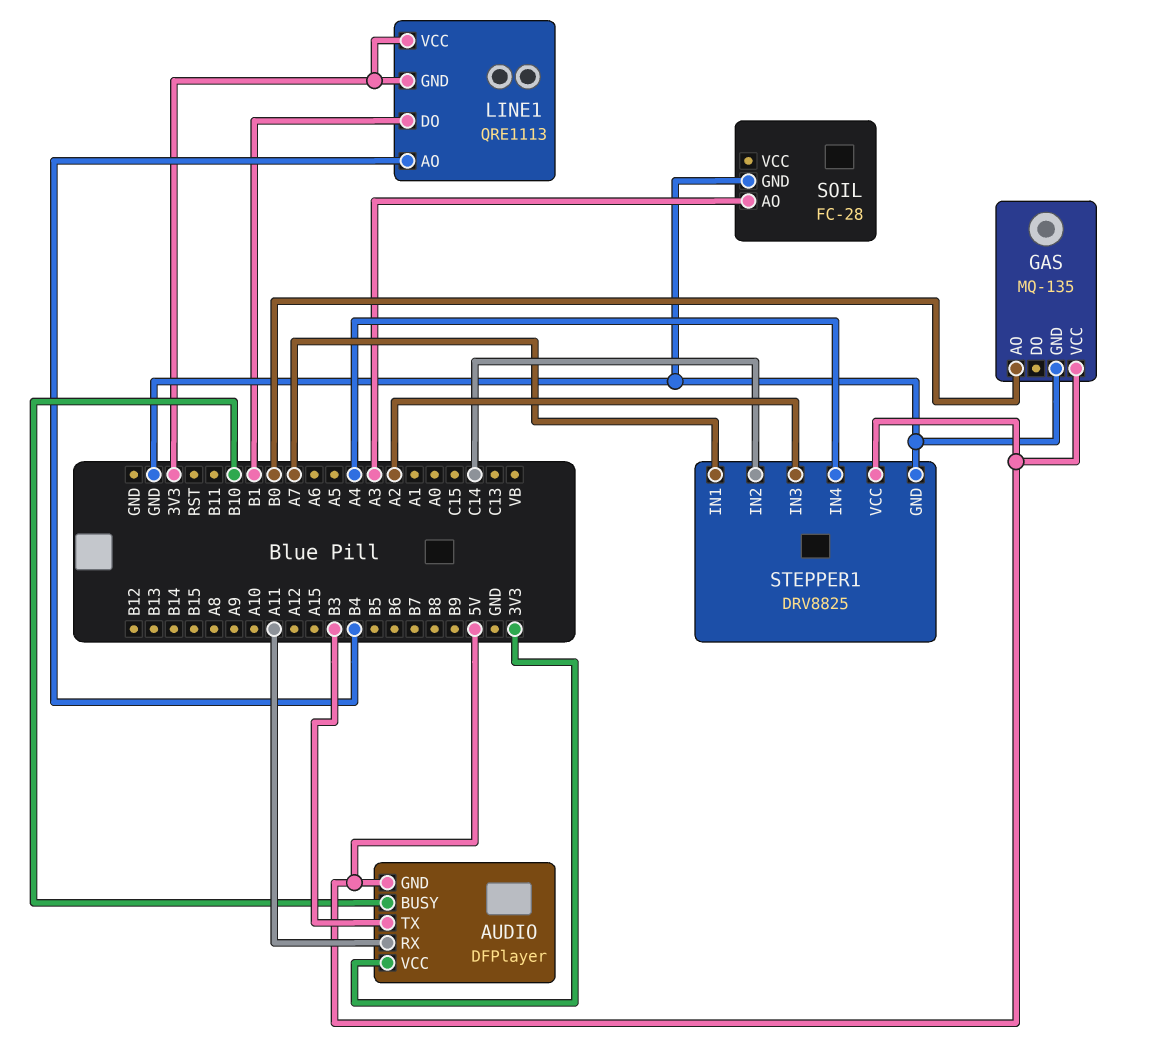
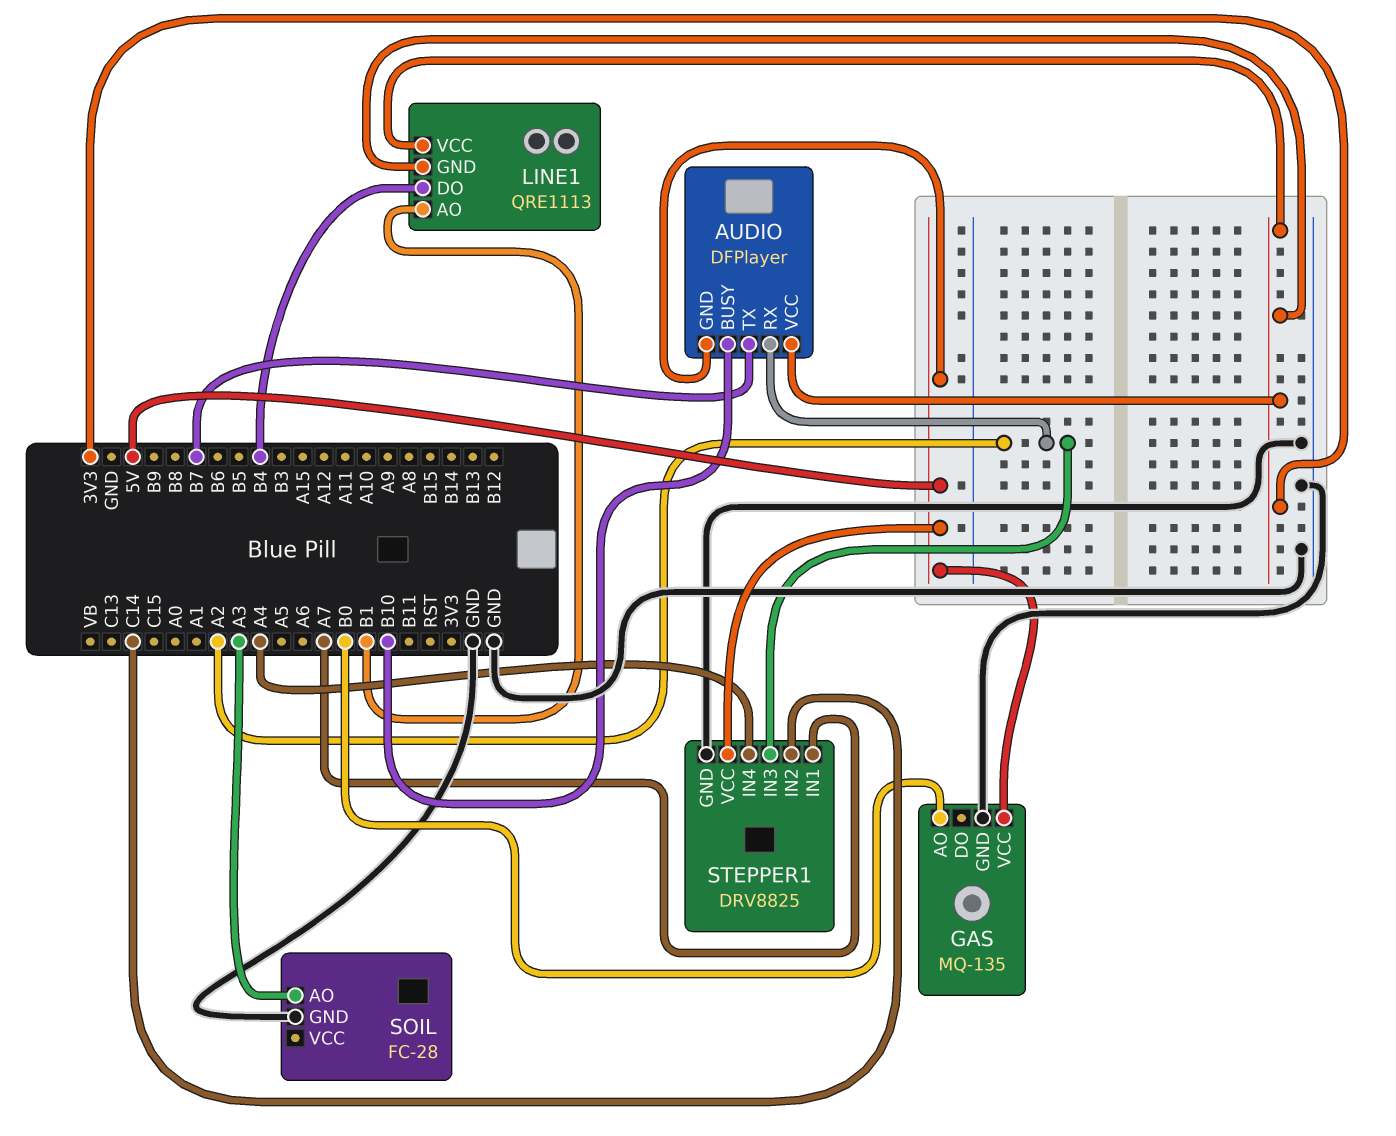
AUDIO pin RX: A11 -> A2
AUDIO pin TX: B3 -> B7
LINE1 pin AO: B4 -> B1
LINE1 pin DO: B1 -> B4

